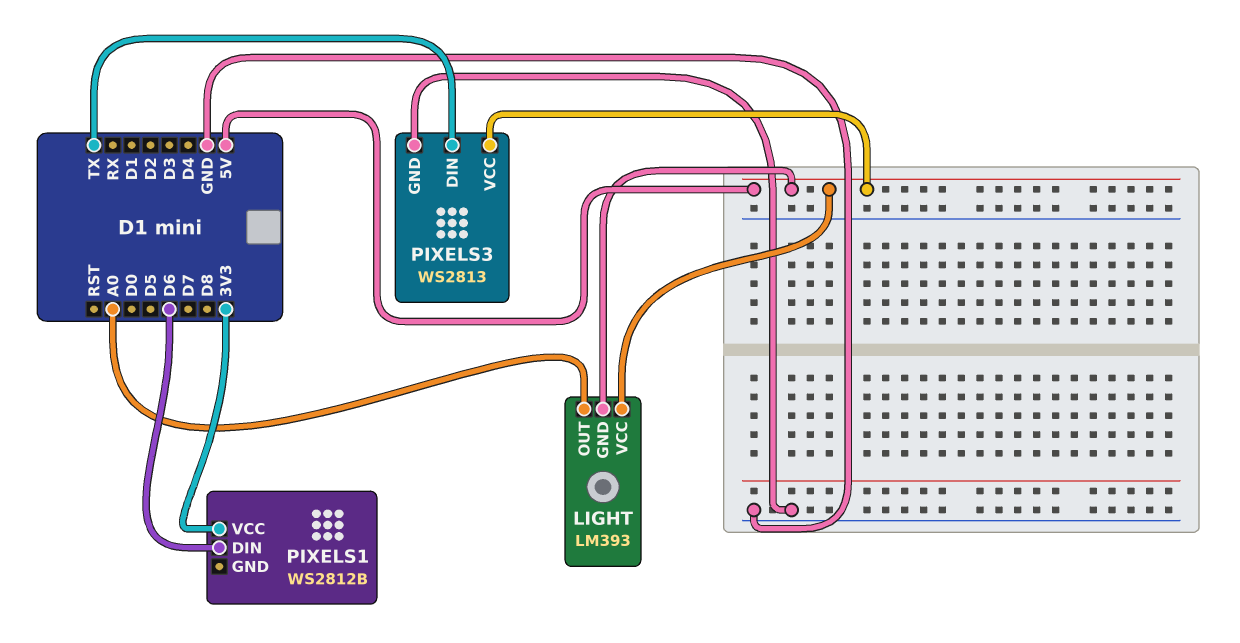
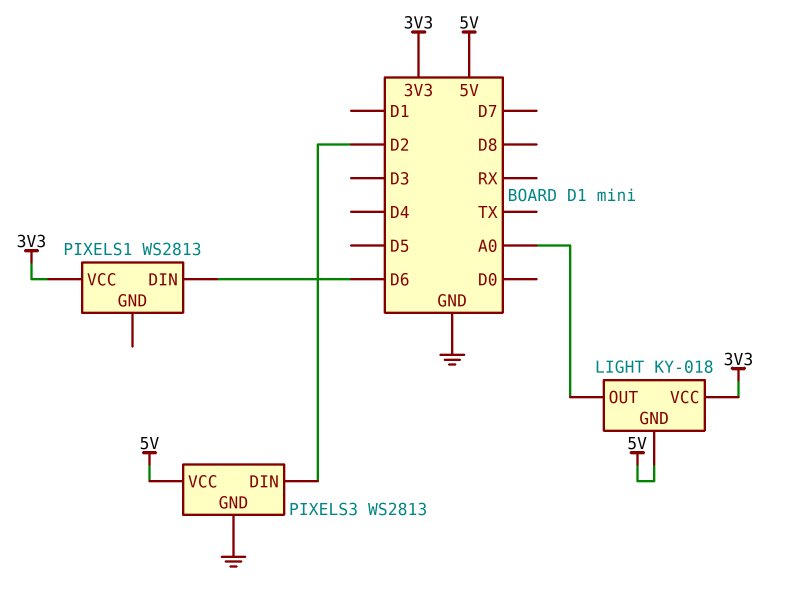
LIGHT: LM393 -> KY-018
LIGHT pin VCC: 5V -> 3V3
PIXELS1: WS2812B -> WS2813
PIXELS3 pin DIN: TX -> D2

